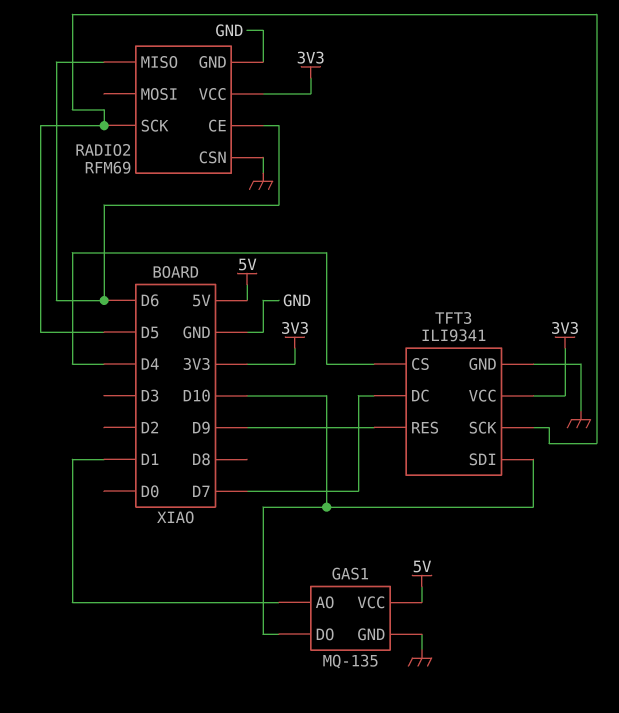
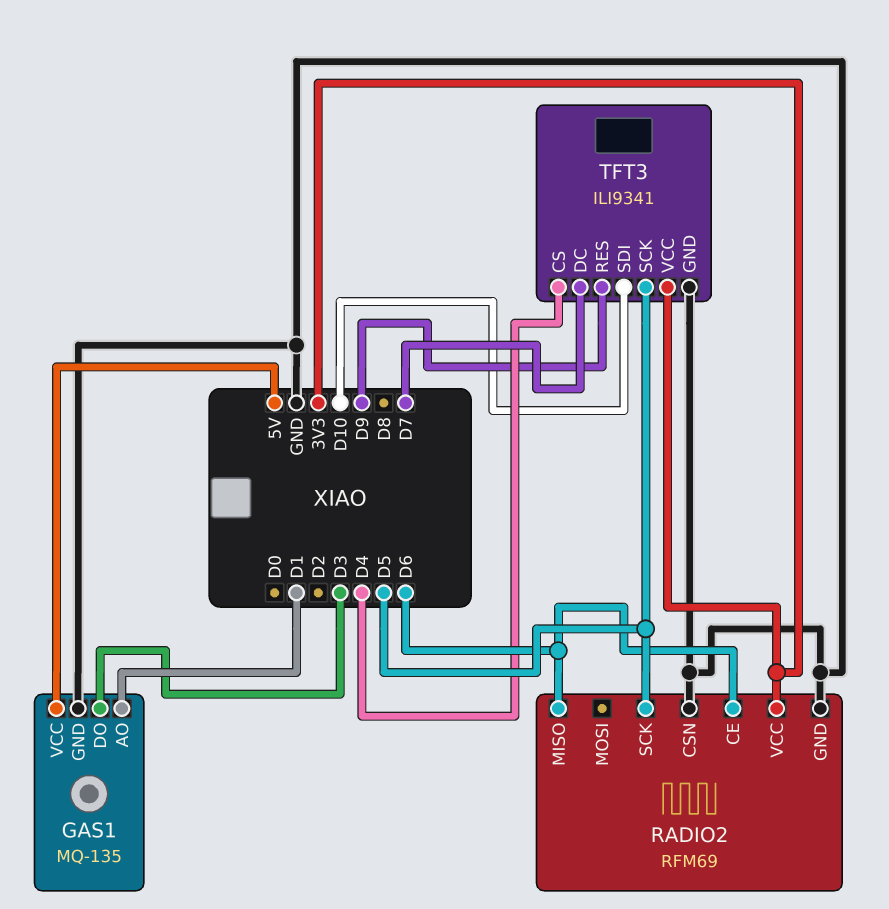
GAS1 pin DO: D10 -> D3

